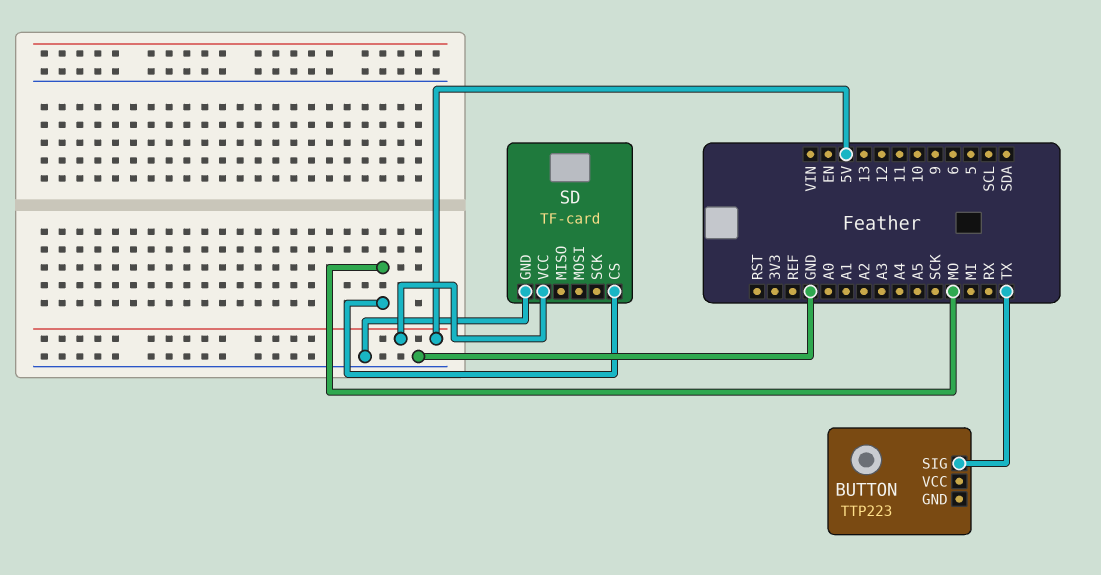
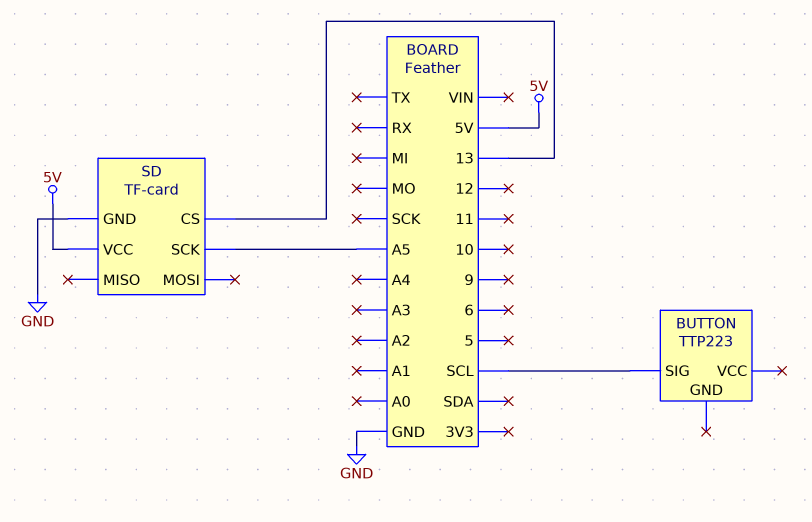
BUTTON pin SIG: TX -> SCL
SD pin CS: MO -> 13
SD pin SCK: none -> A5

